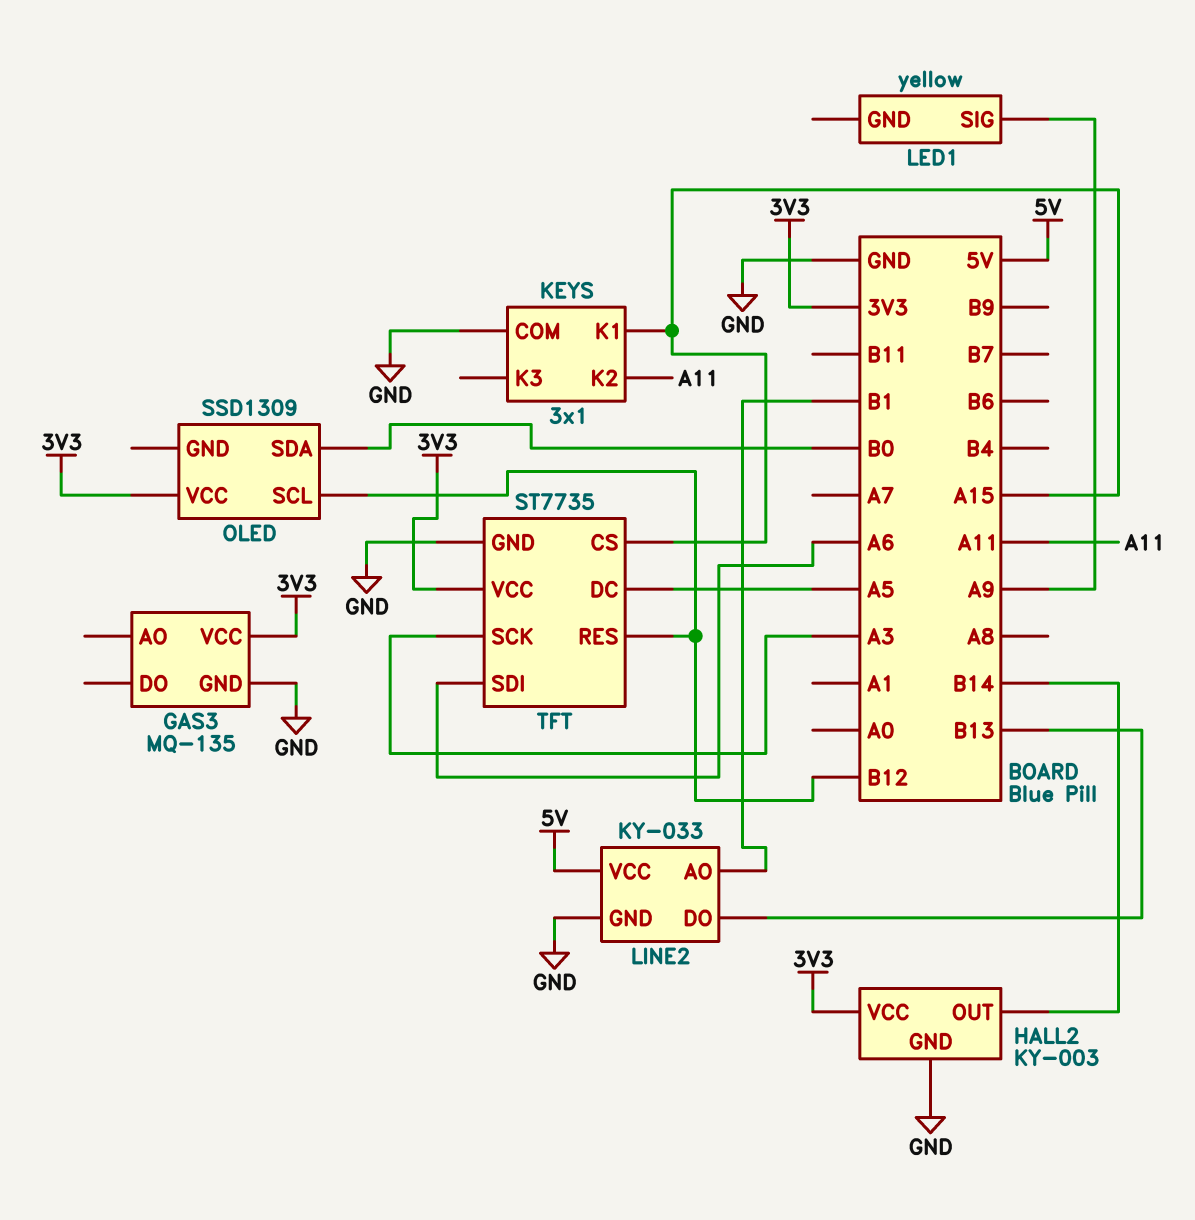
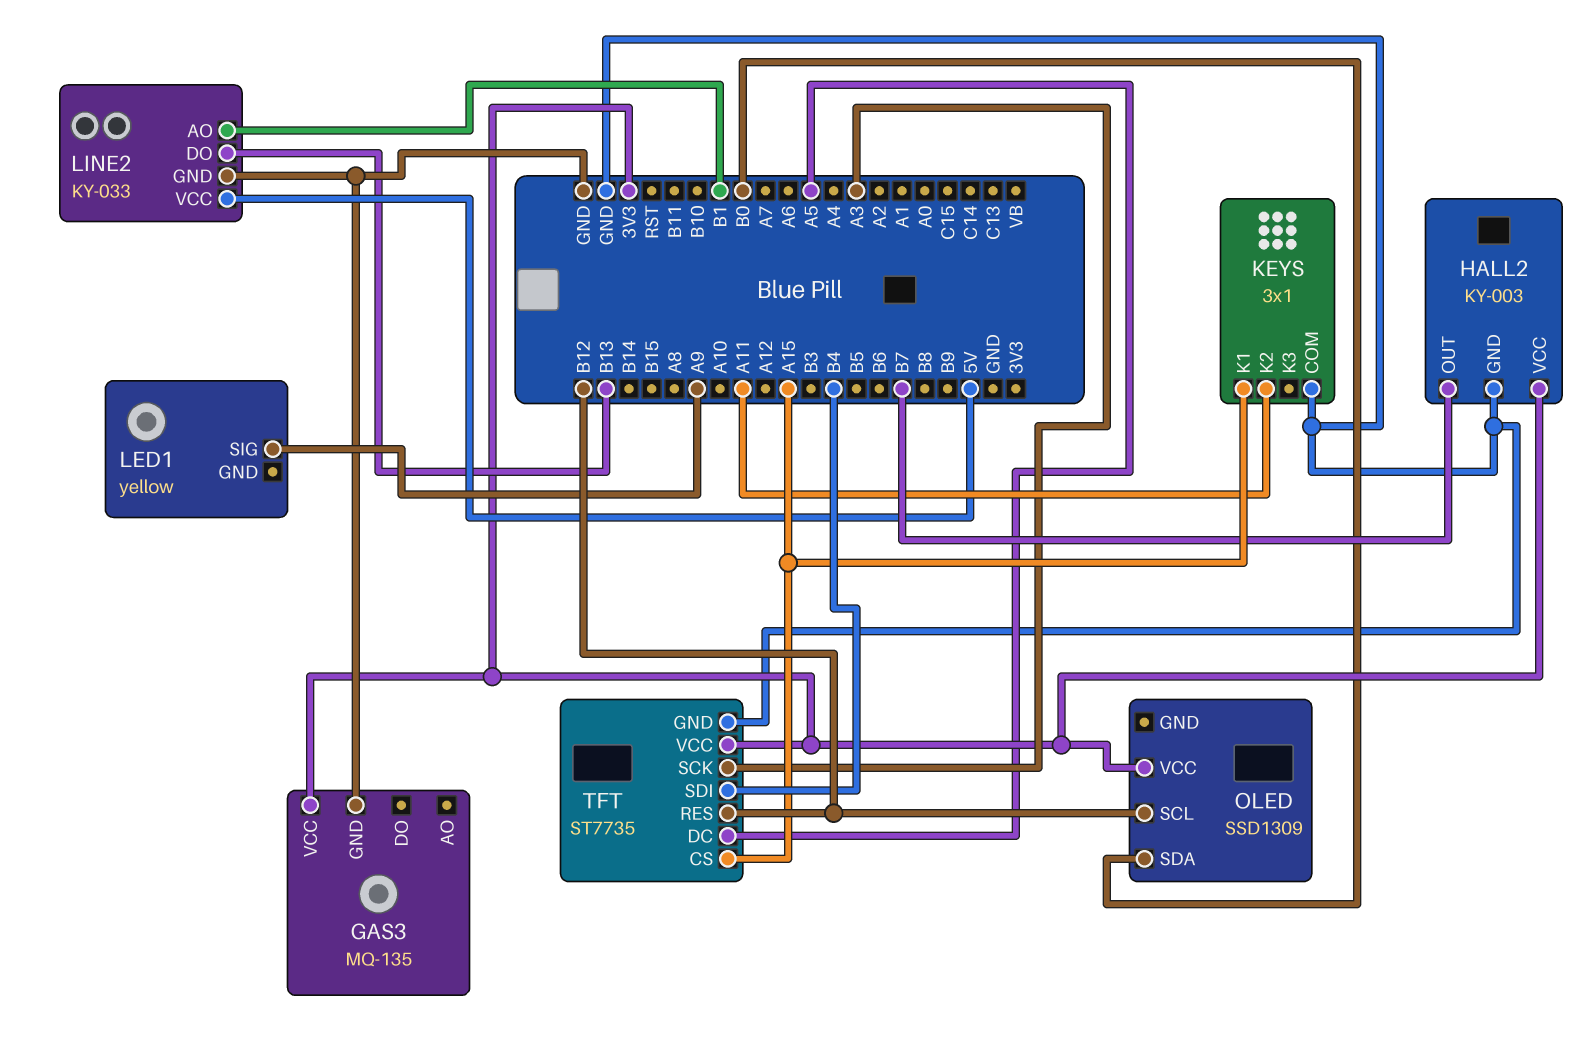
HALL2 pin OUT: B14 -> B7
TFT pin SDI: A6 -> B4

